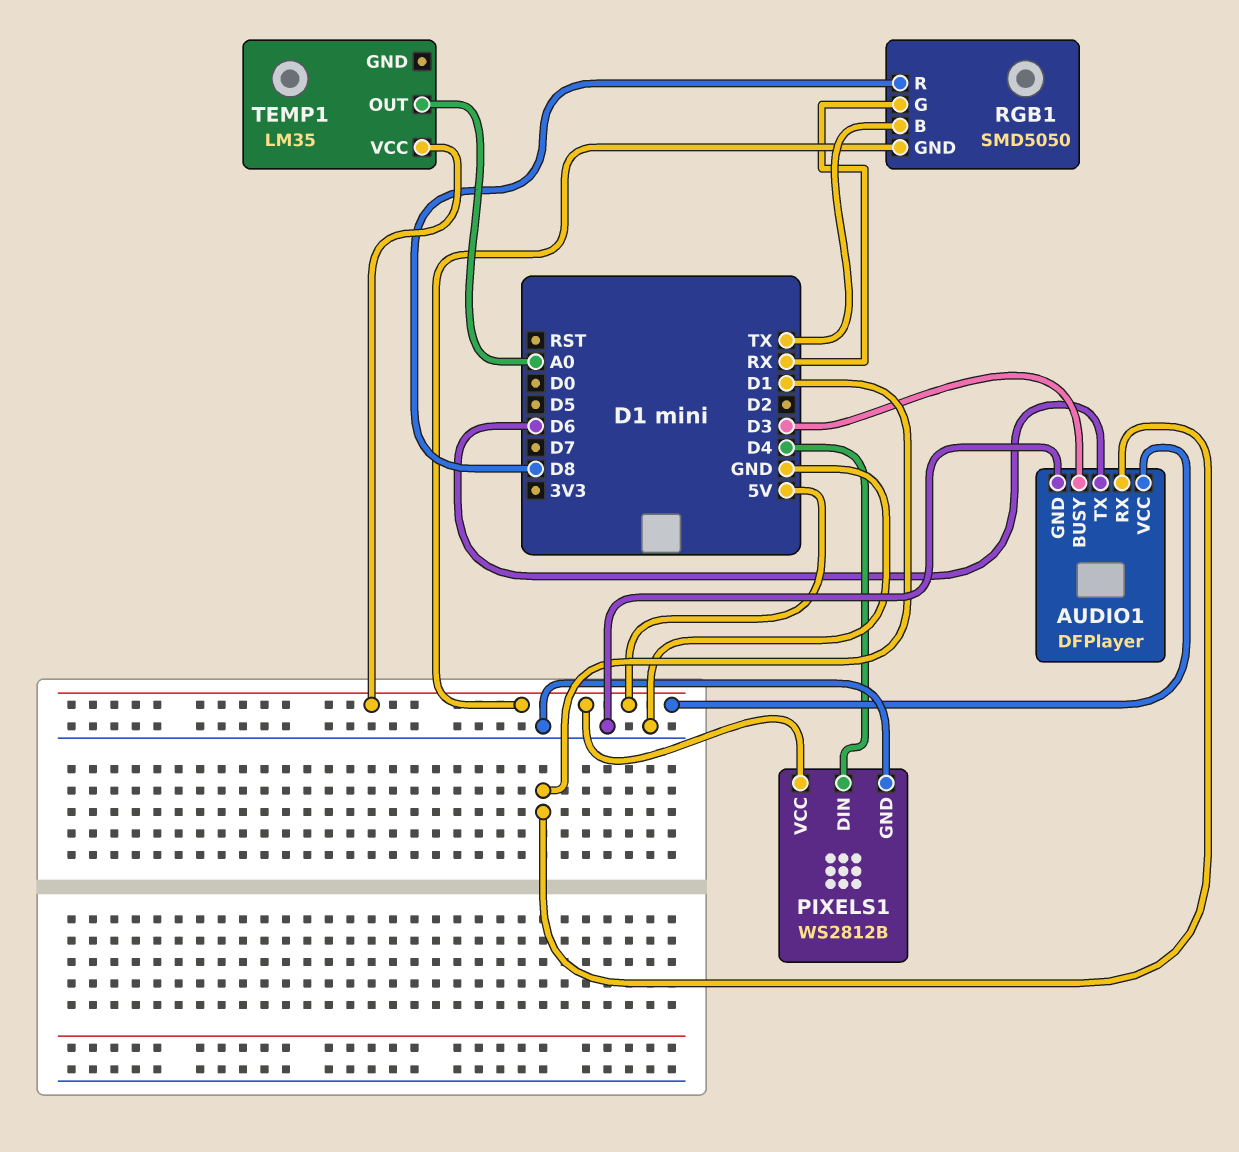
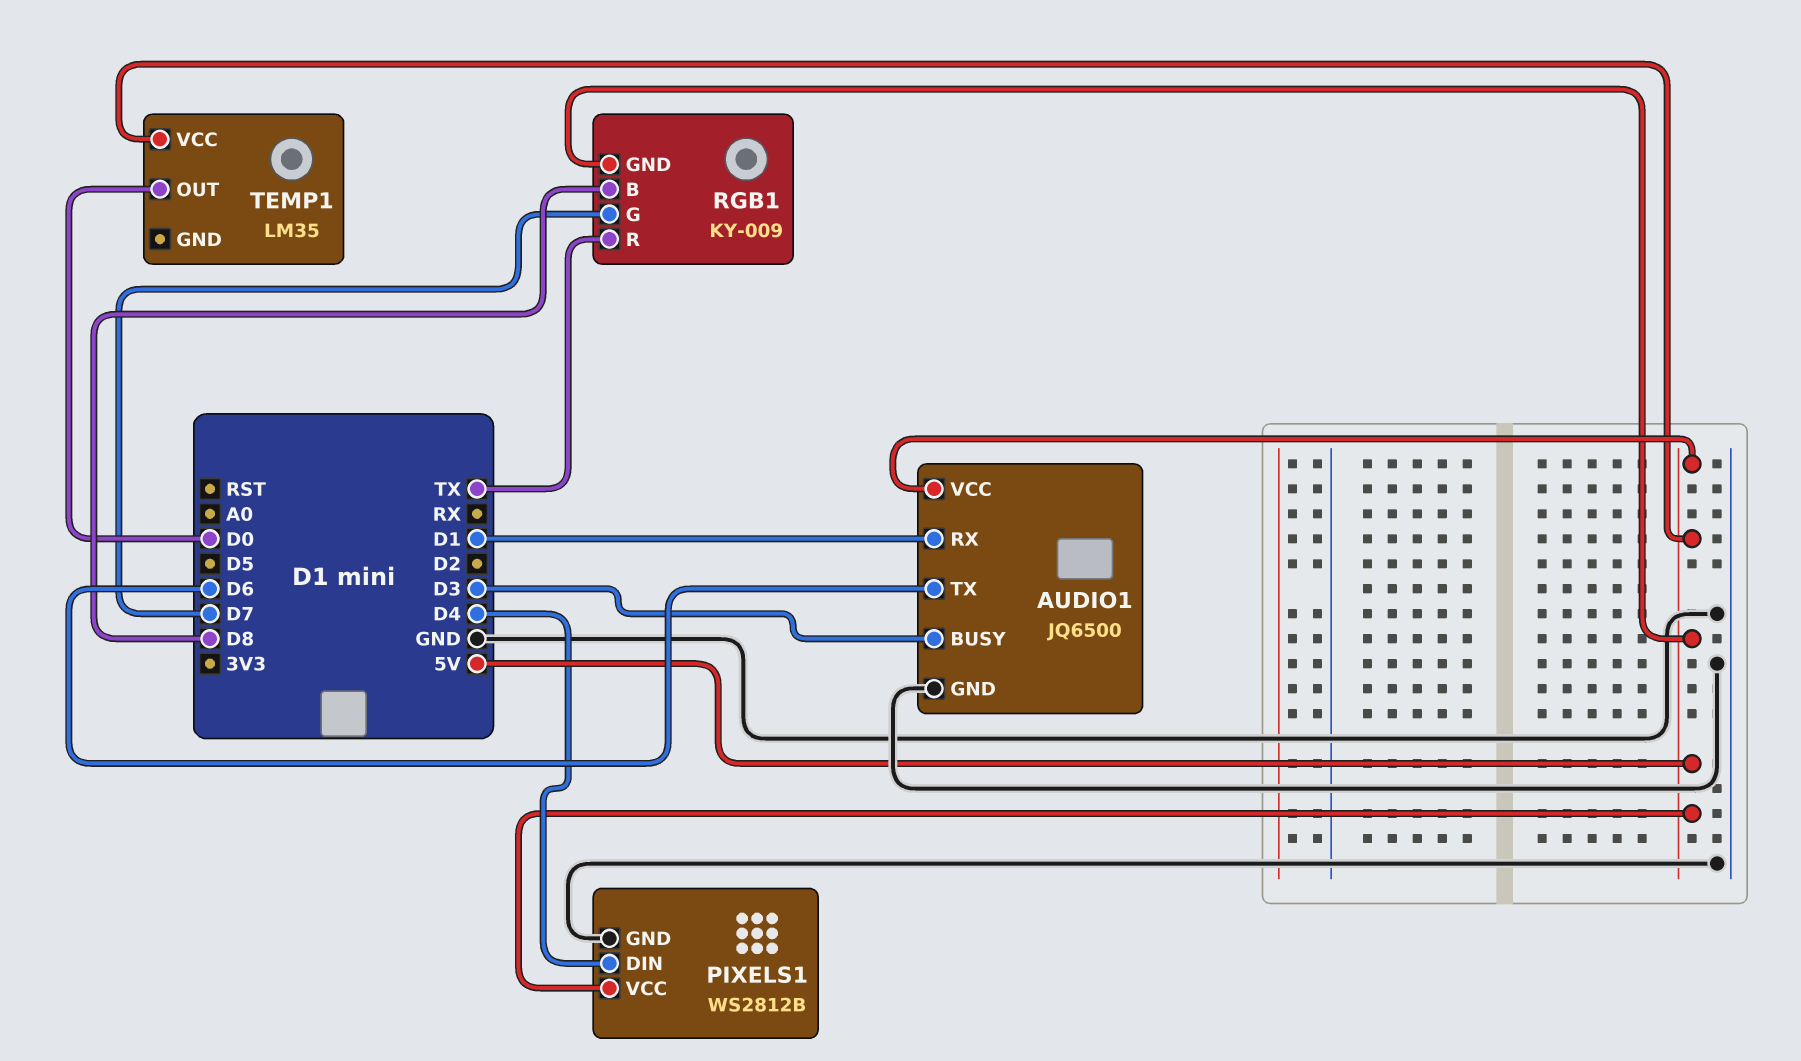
AUDIO1: DFPlayer -> JQ6500
RGB1: SMD5050 -> KY-009
RGB1 pin B: TX -> D8
RGB1 pin G: RX -> D7
RGB1 pin R: D8 -> TX
TEMP1 pin OUT: A0 -> D0

